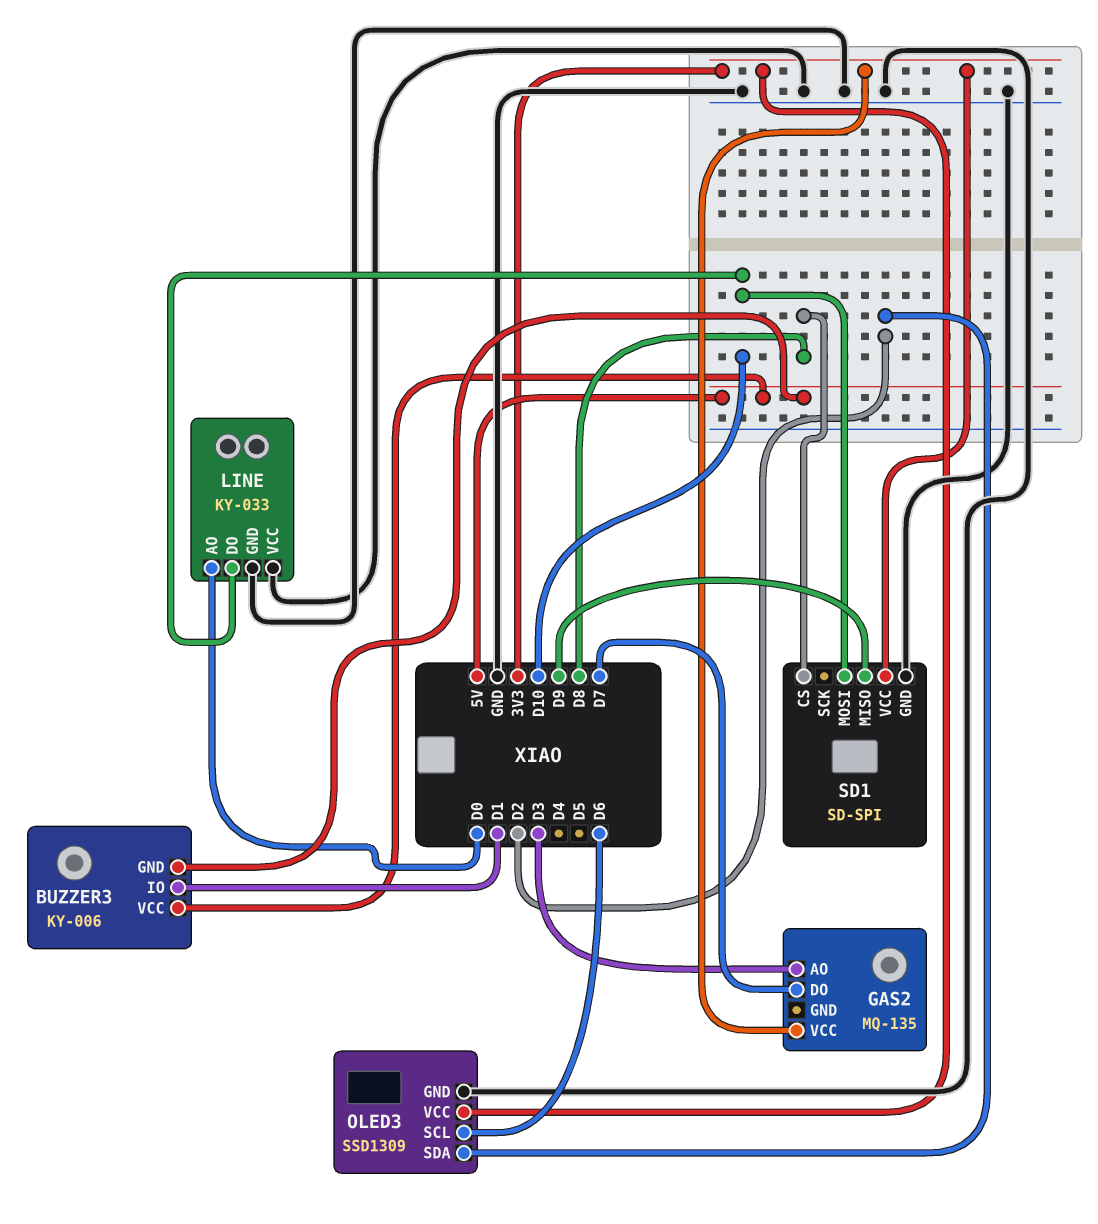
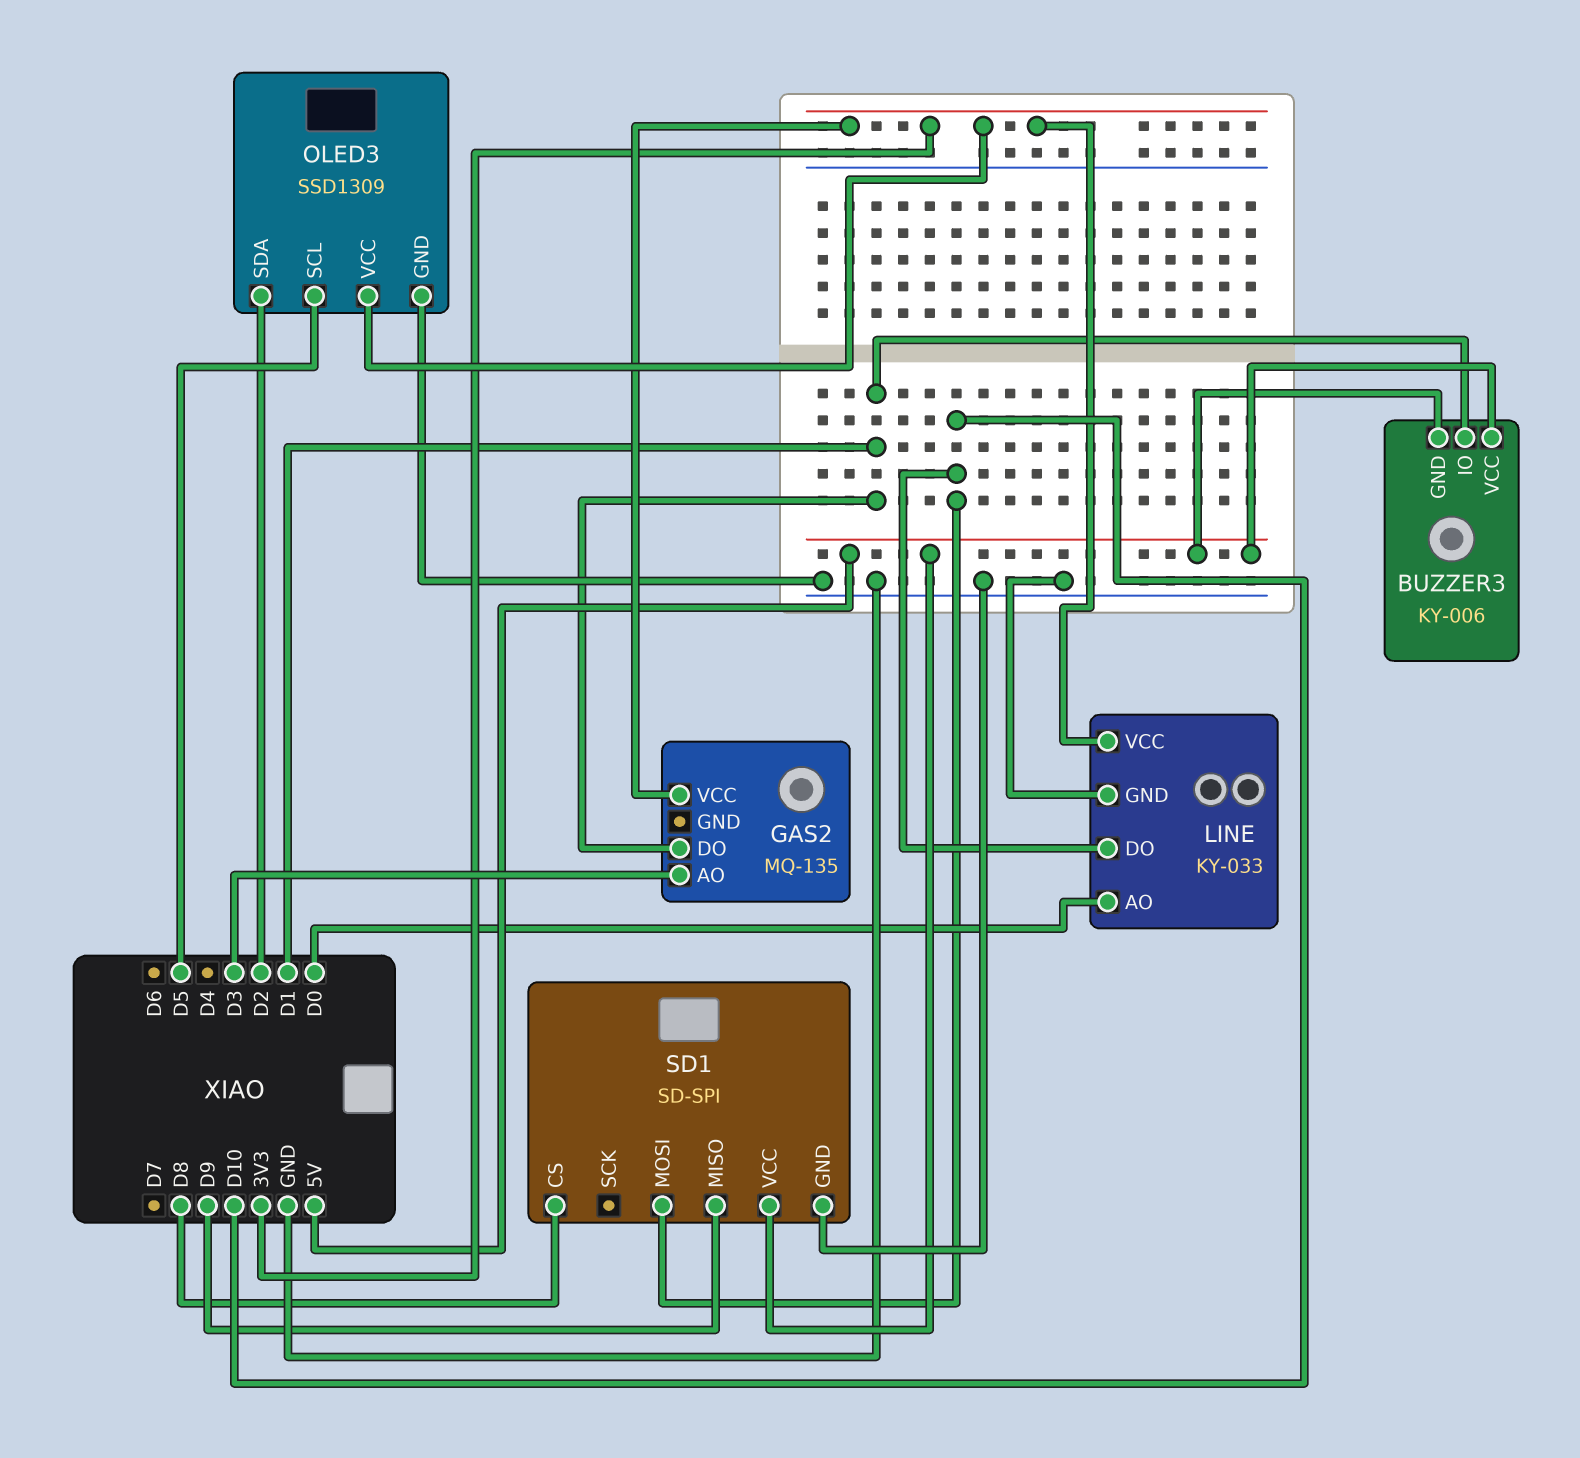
GAS2 pin DO: D7 -> D1
LINE pin VCC: GND -> 3V3
OLED3 pin SCL: D6 -> D5
SD1 pin VCC: 3V3 -> 5V

